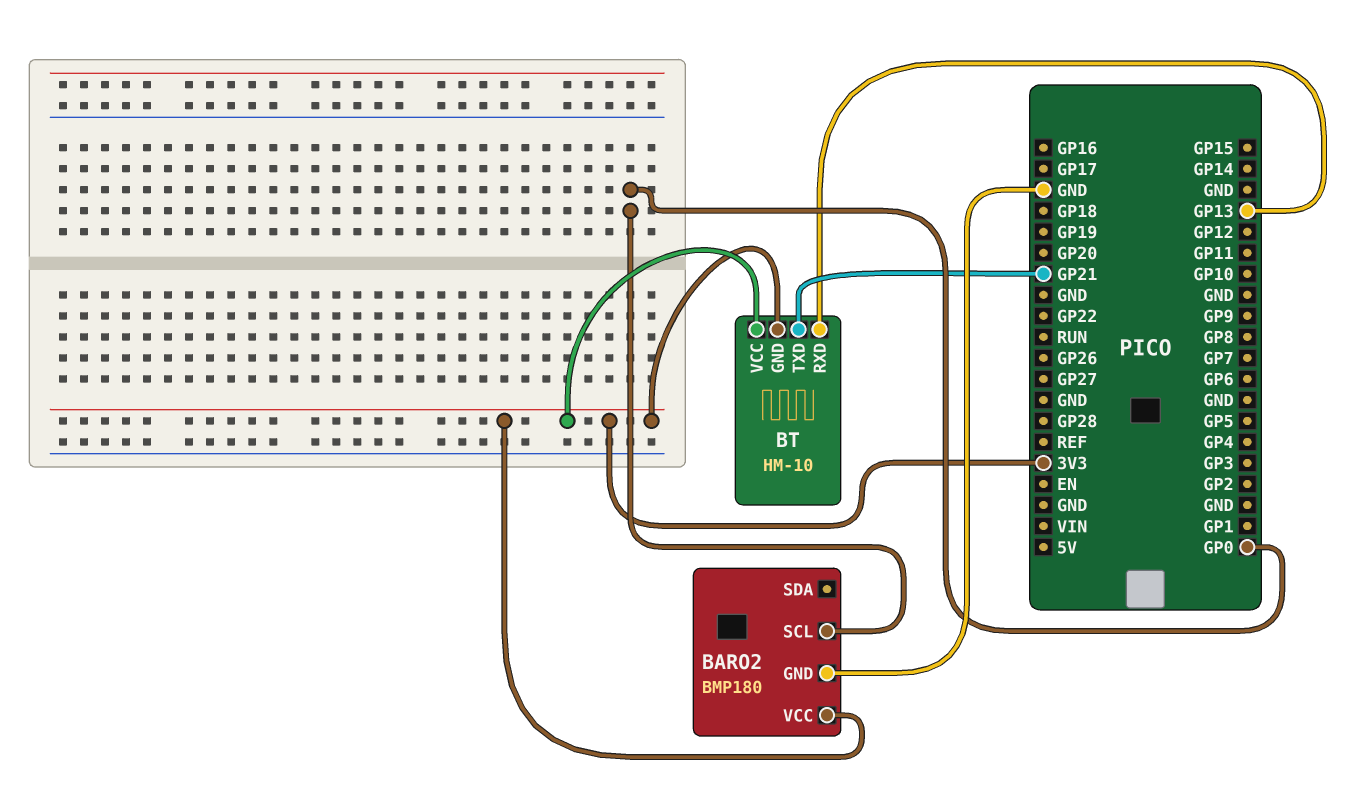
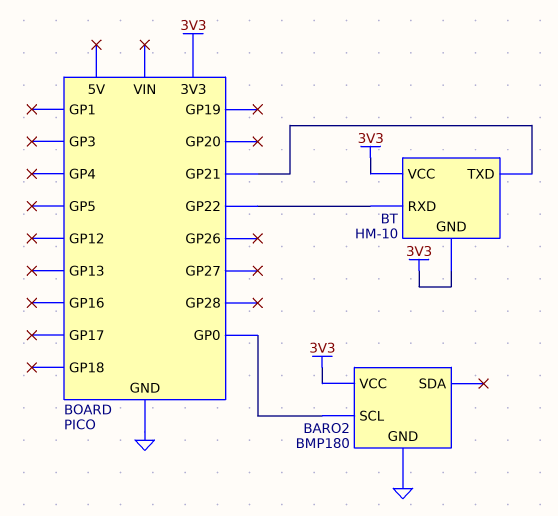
BT pin RXD: GP13 -> GP22

